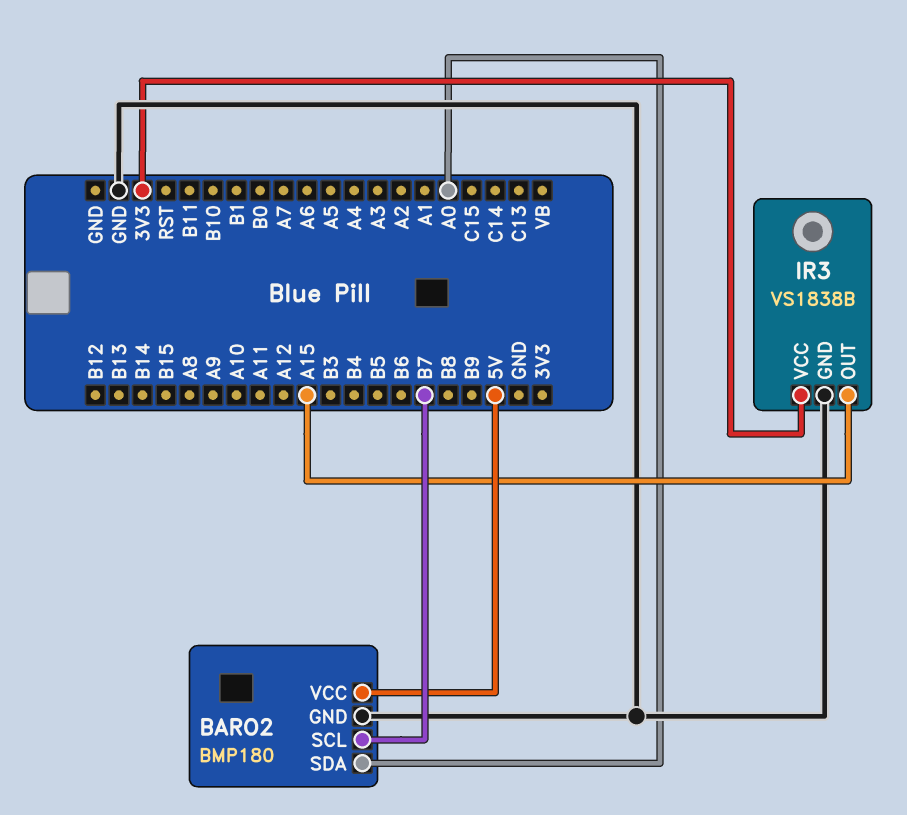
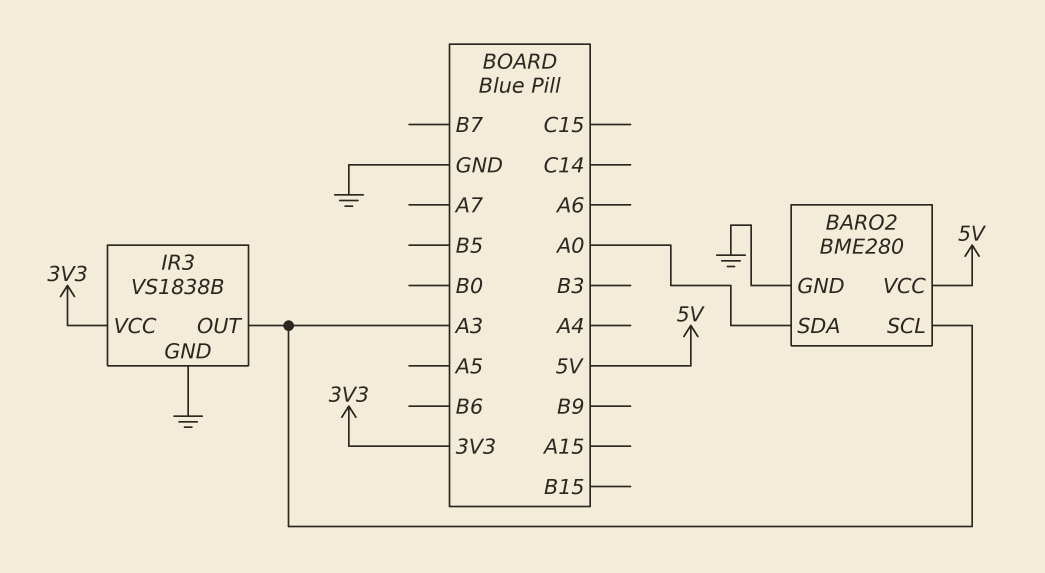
BARO2: BMP180 -> BME280
BARO2 pin SCL: B7 -> A3
IR3 pin OUT: A15 -> A3

